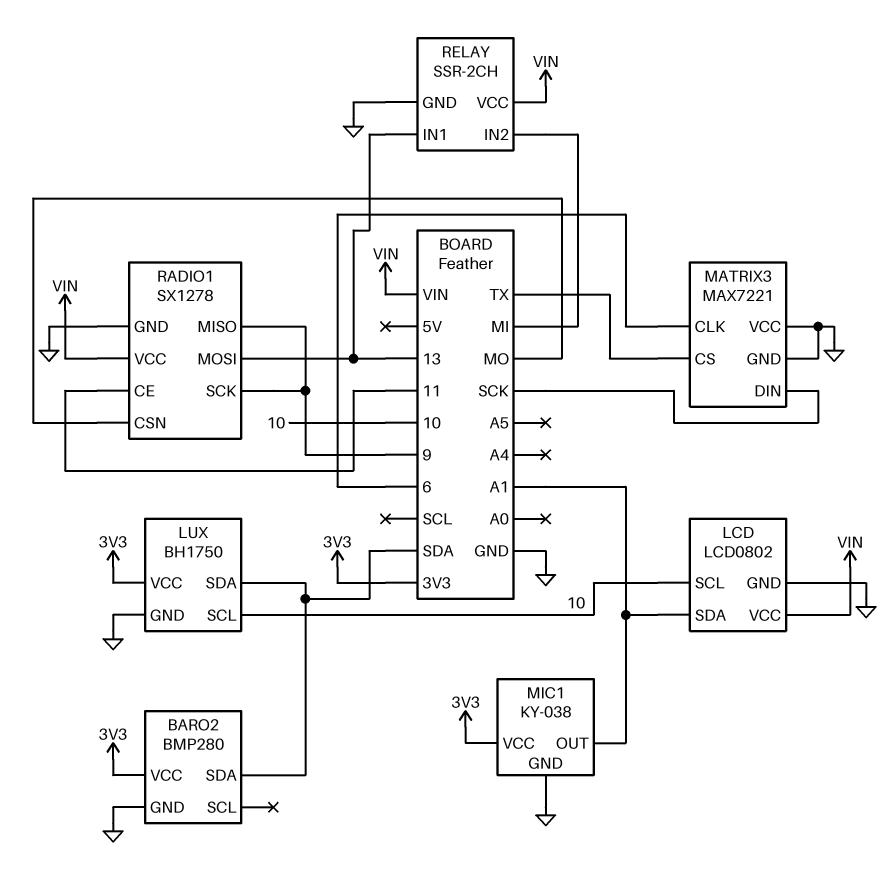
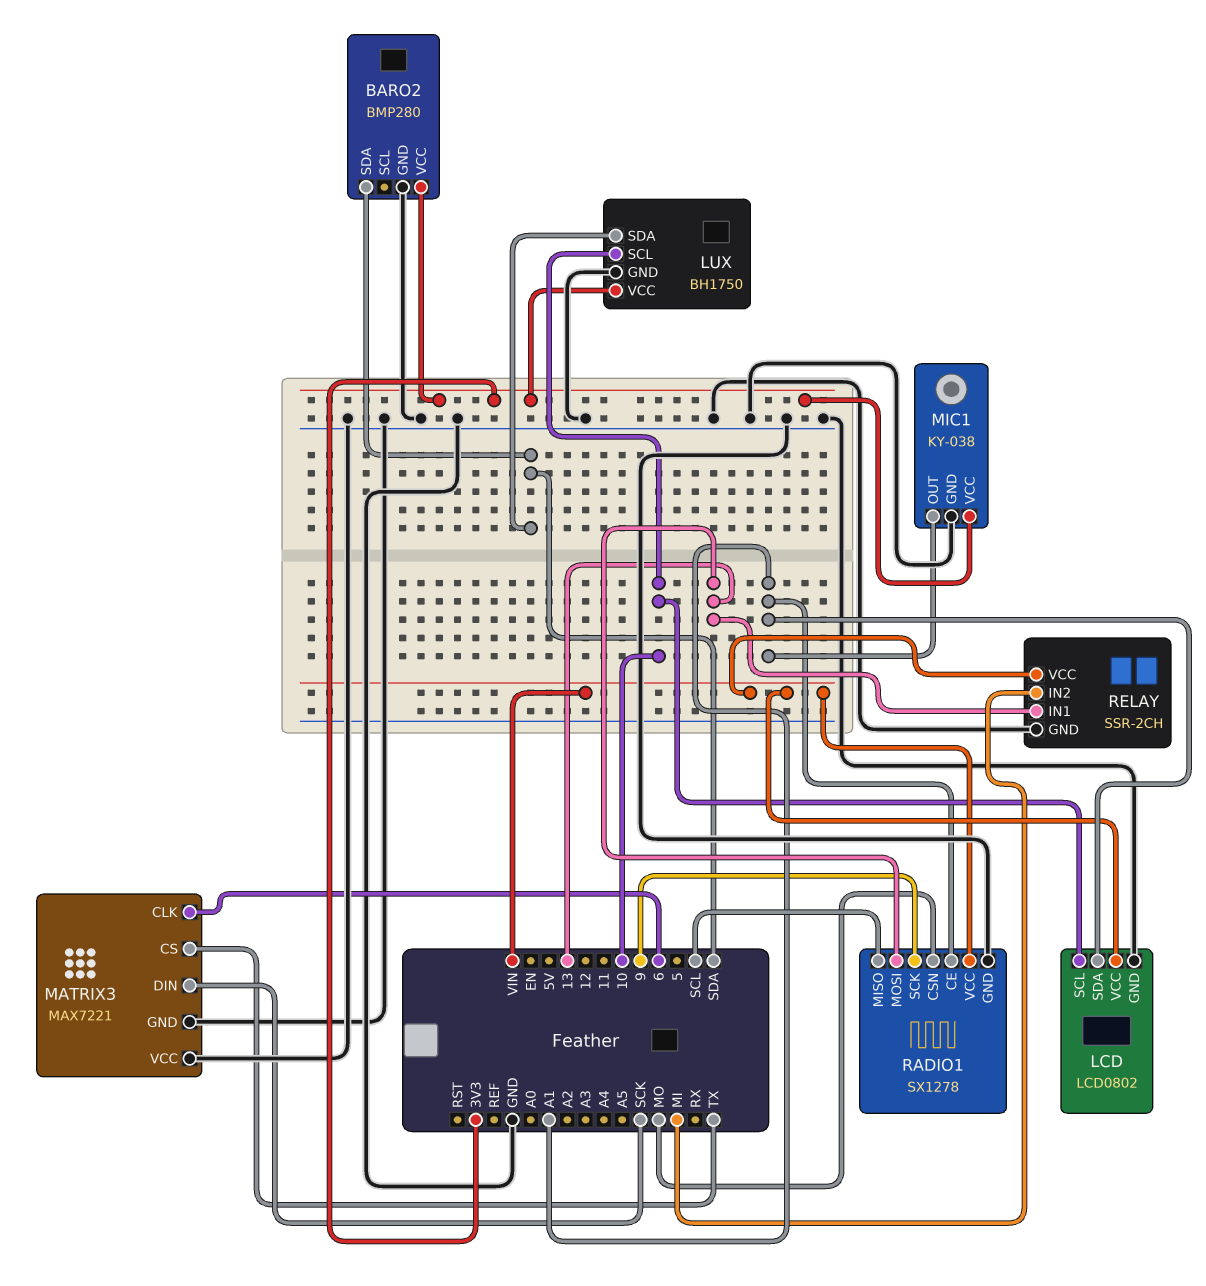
RADIO1 pin CE: 11 -> A1
RADIO1 pin MISO: 9 -> SCL

